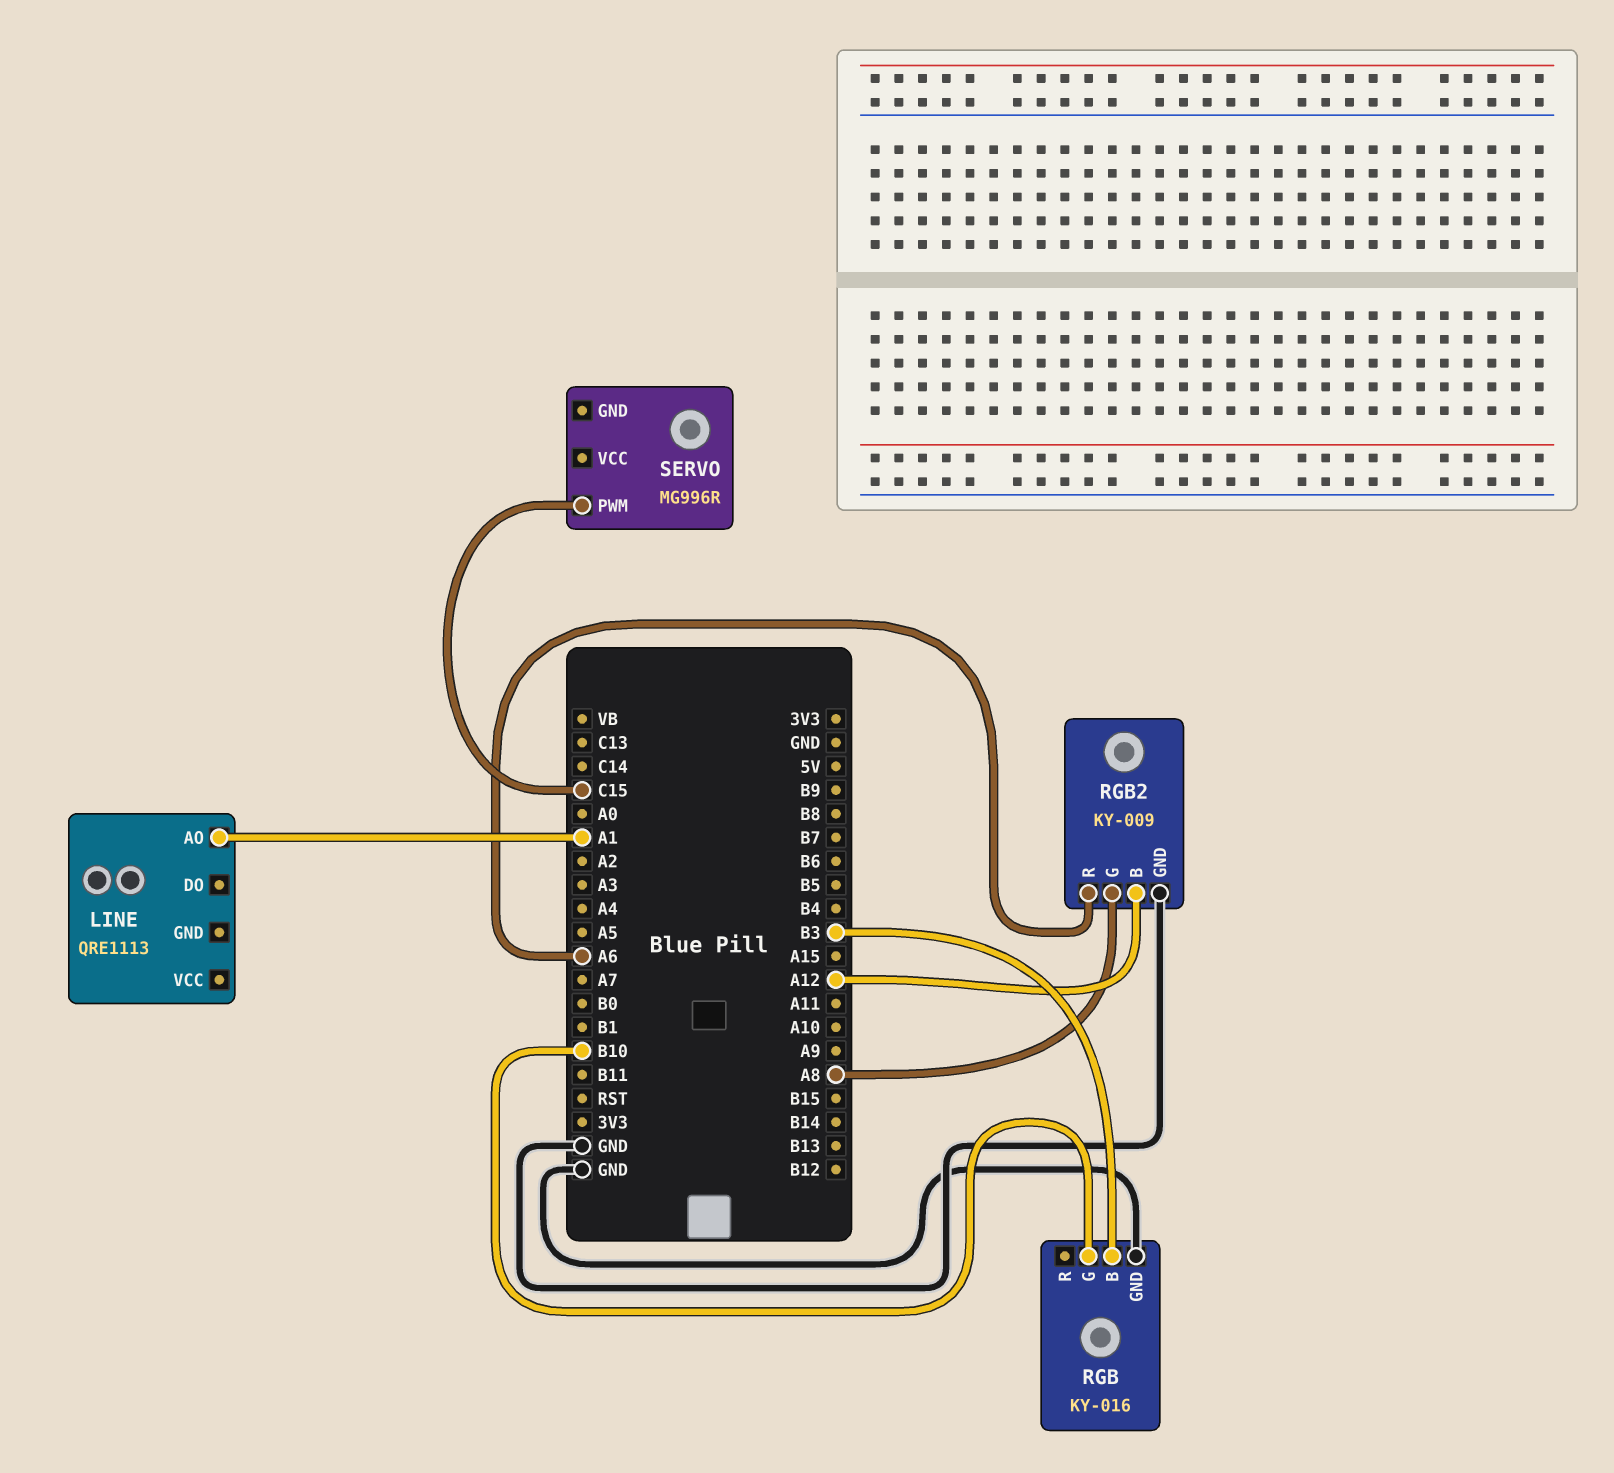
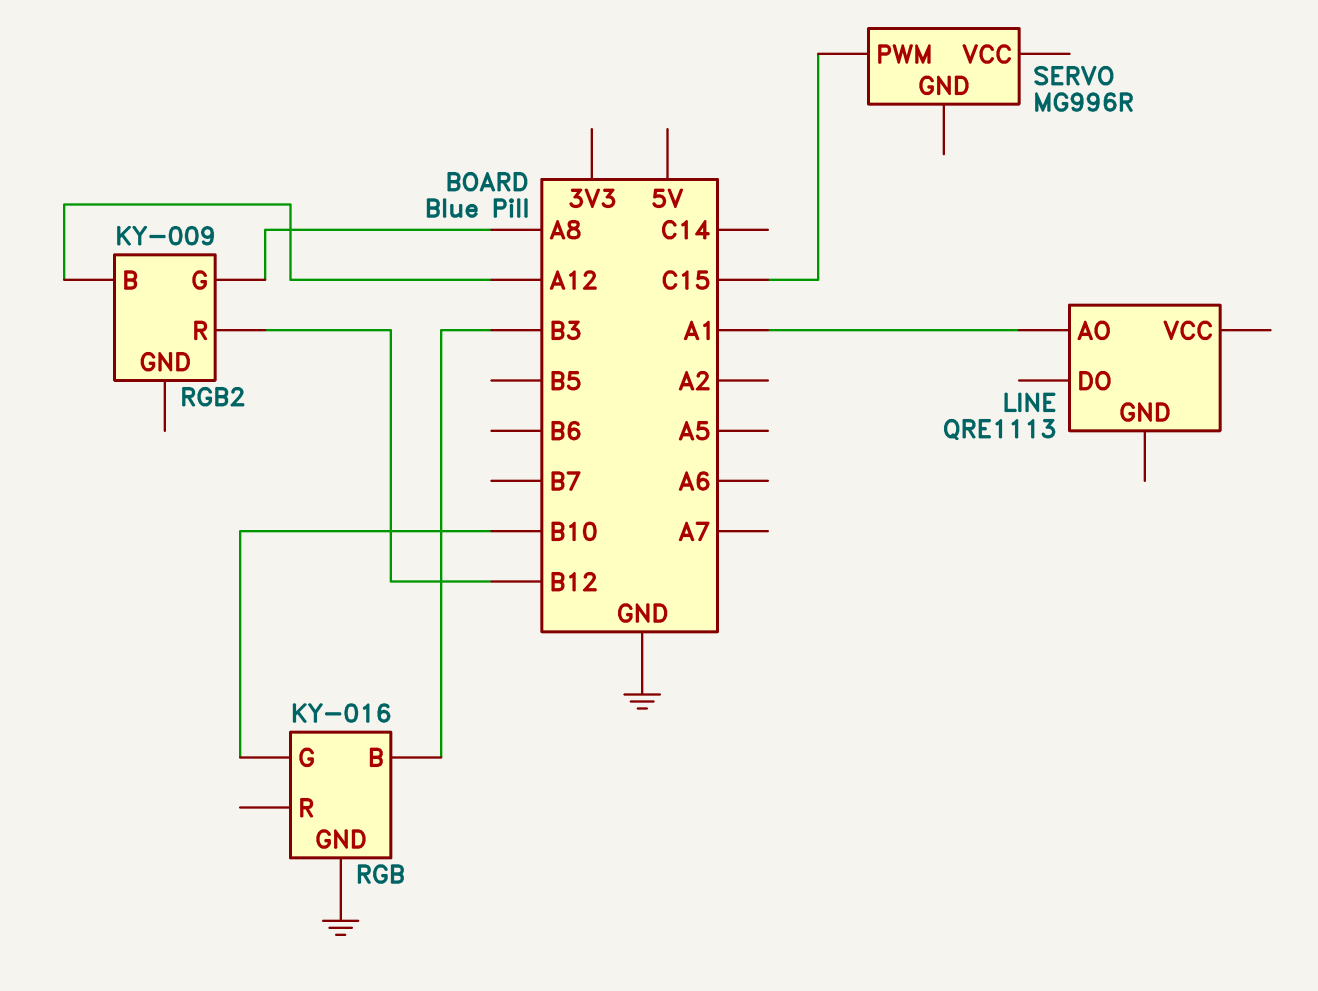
RGB2 pin GND: GND -> none
RGB2 pin R: A6 -> B12

